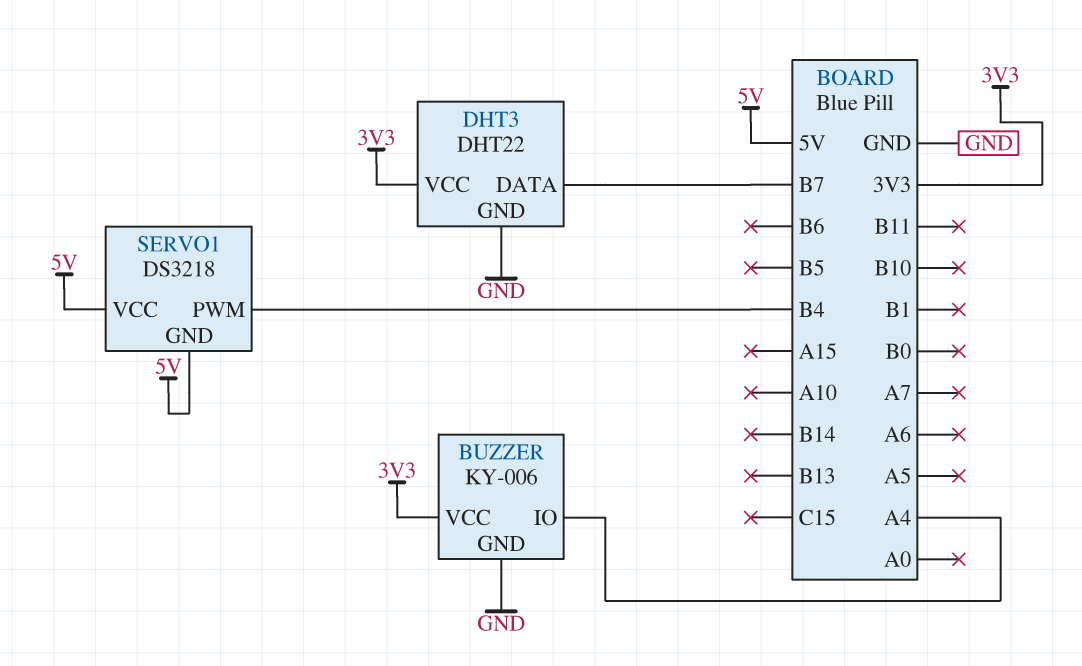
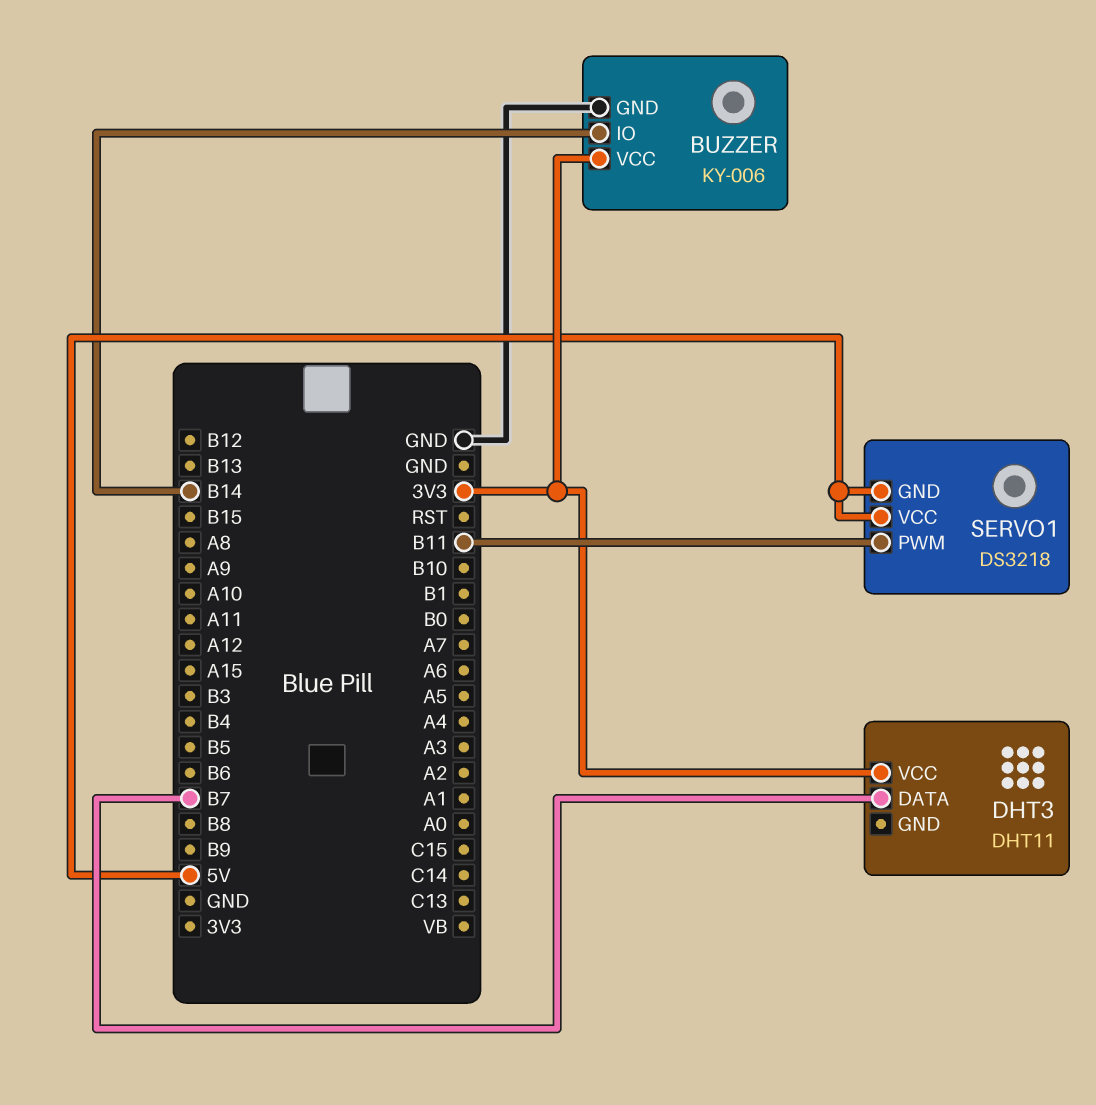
BUZZER pin IO: A4 -> B14
DHT3: DHT22 -> DHT11
DHT3 pin GND: GND -> none
SERVO1 pin PWM: B4 -> B11

